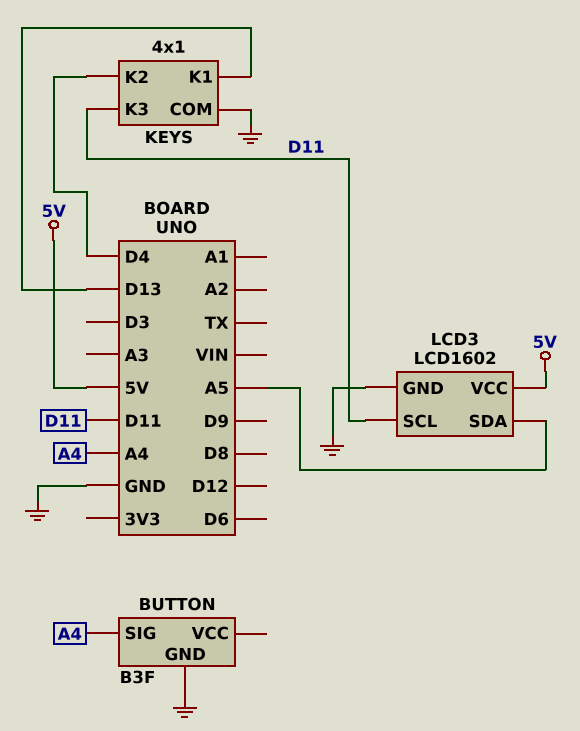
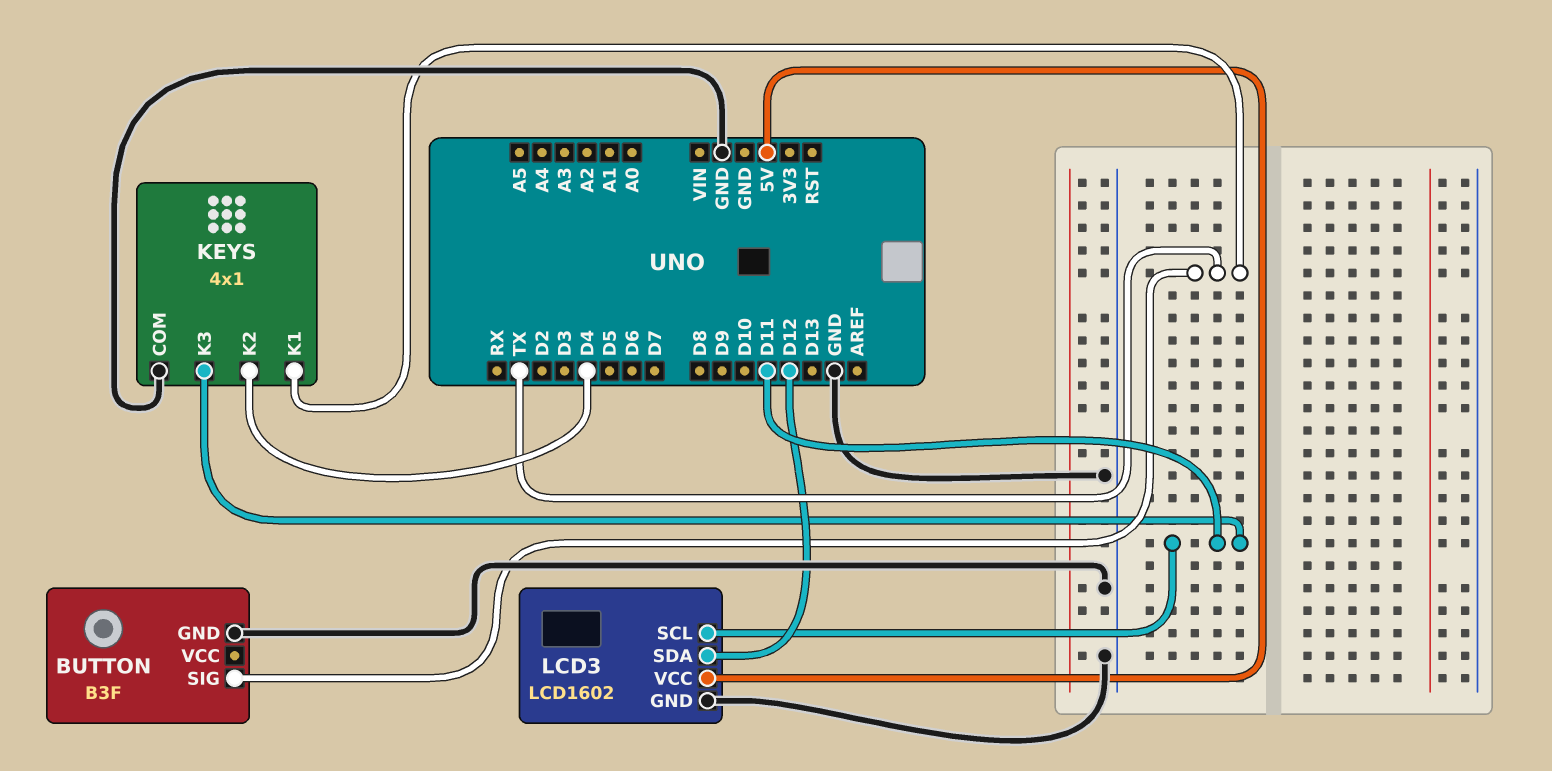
BUTTON pin SIG: A4 -> TX
KEYS pin K1: D13 -> TX
LCD3 pin SDA: A5 -> D12

